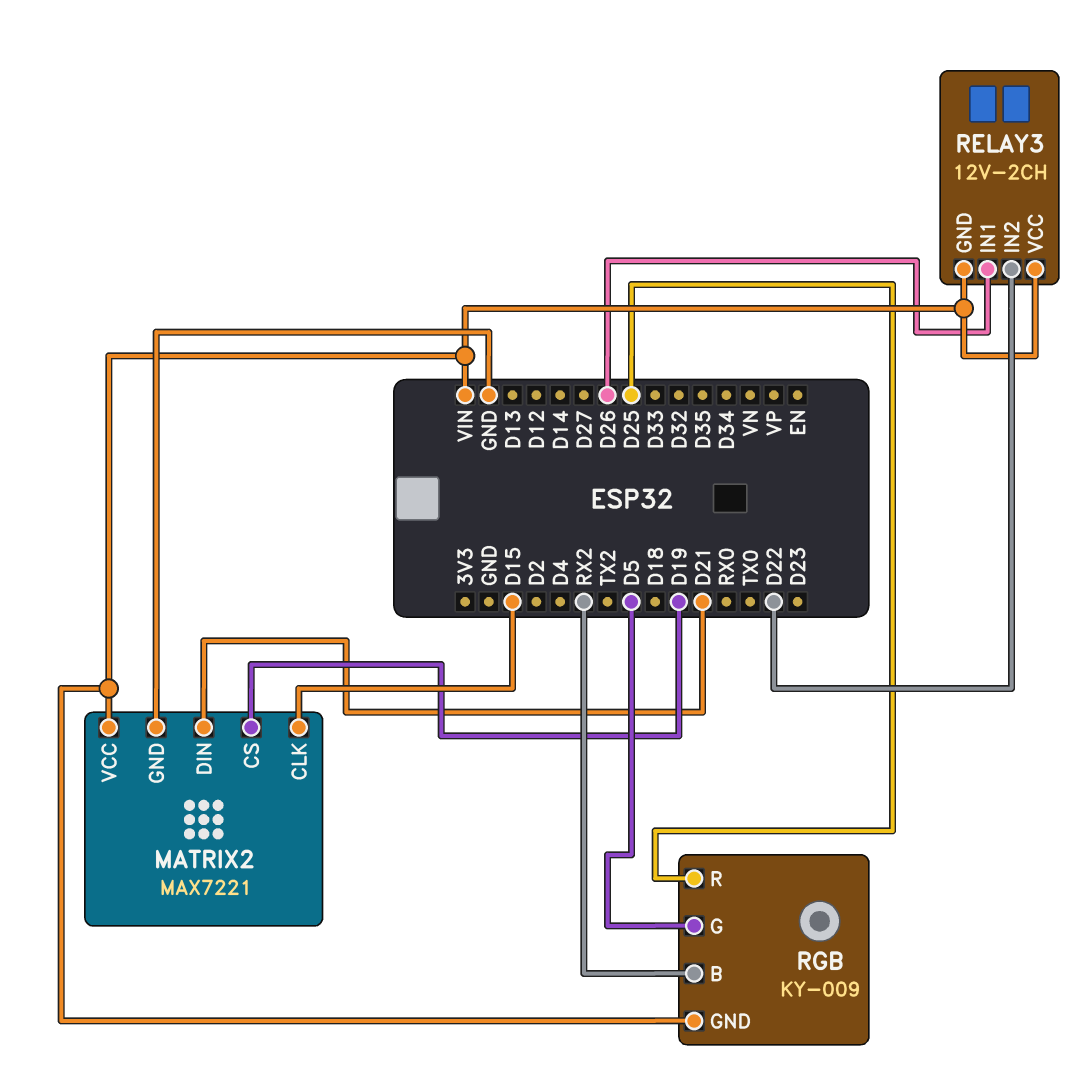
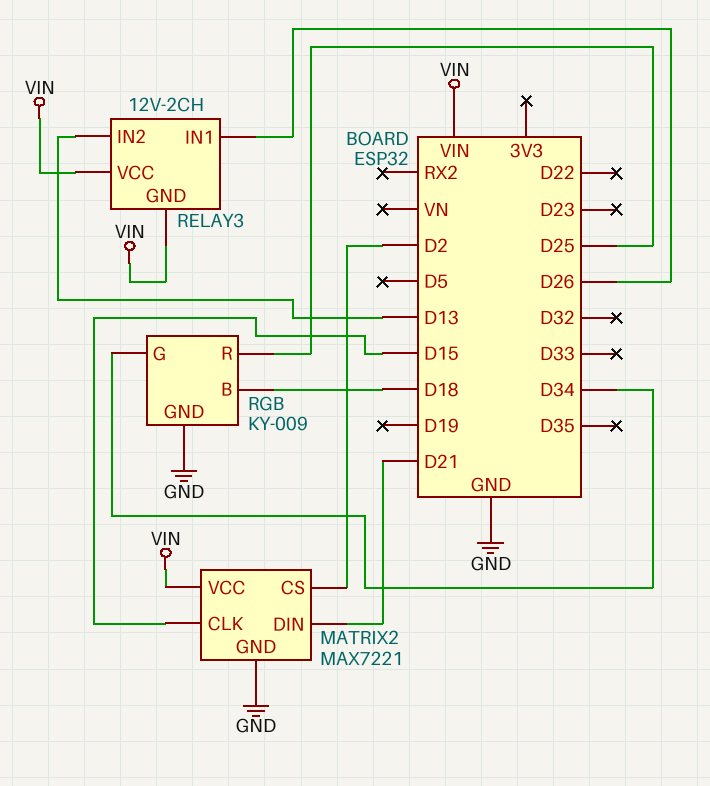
MATRIX2 pin CS: D19 -> D2
RELAY3 pin IN2: D22 -> D13
RGB pin B: RX2 -> D18
RGB pin G: D5 -> D34
RGB pin GND: VIN -> GND

